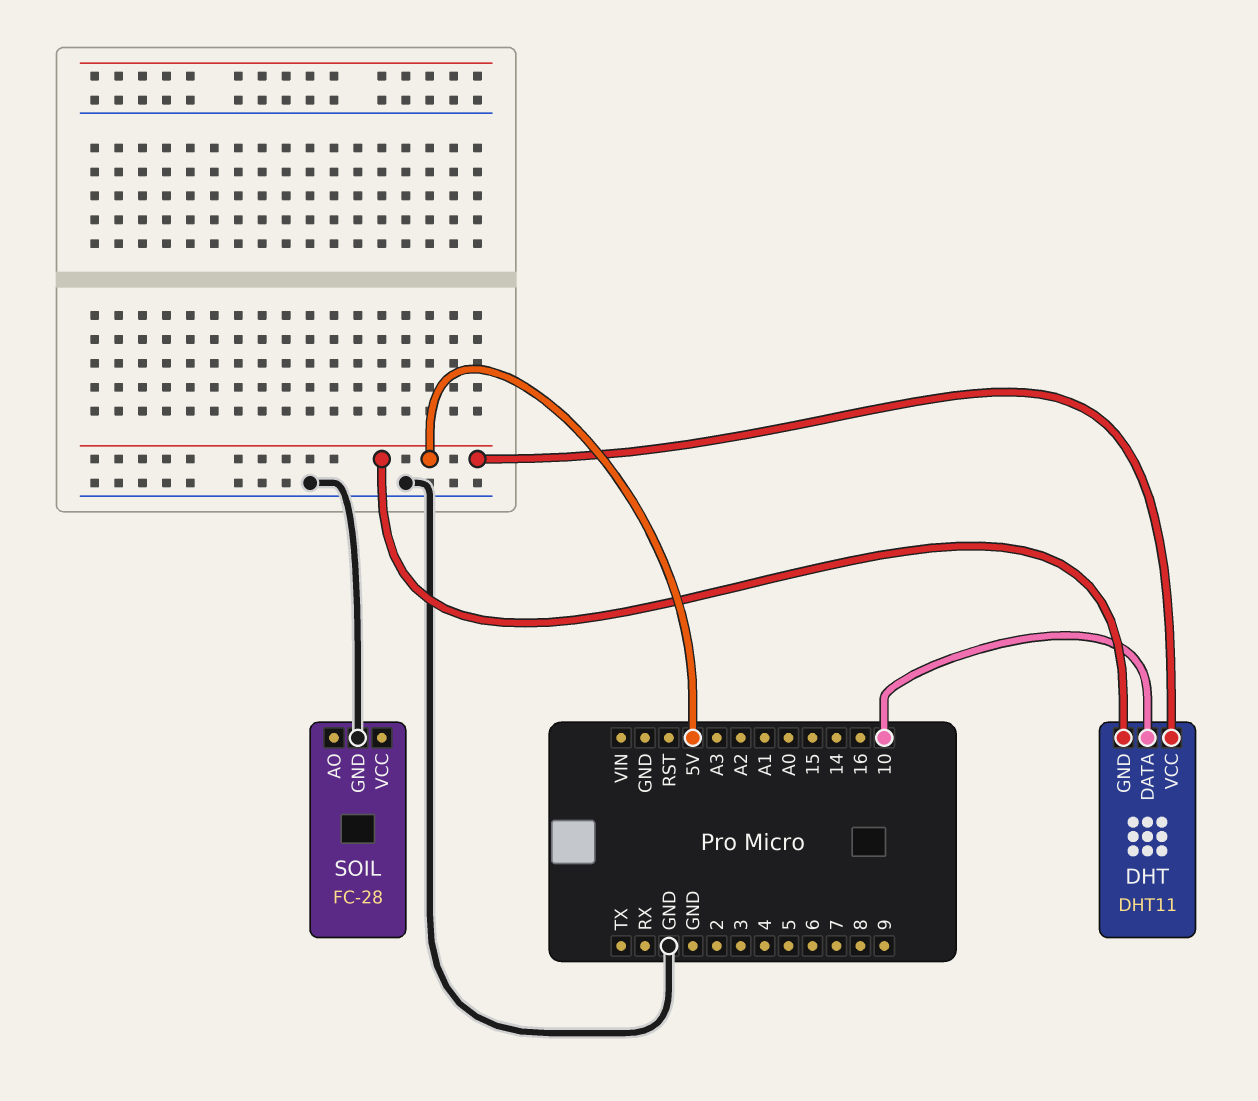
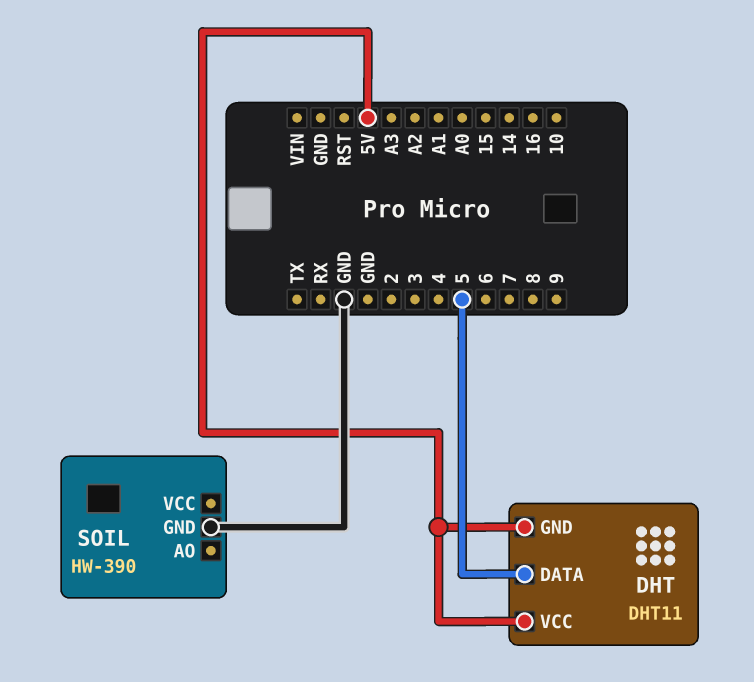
DHT pin DATA: 10 -> 5
SOIL: FC-28 -> HW-390

